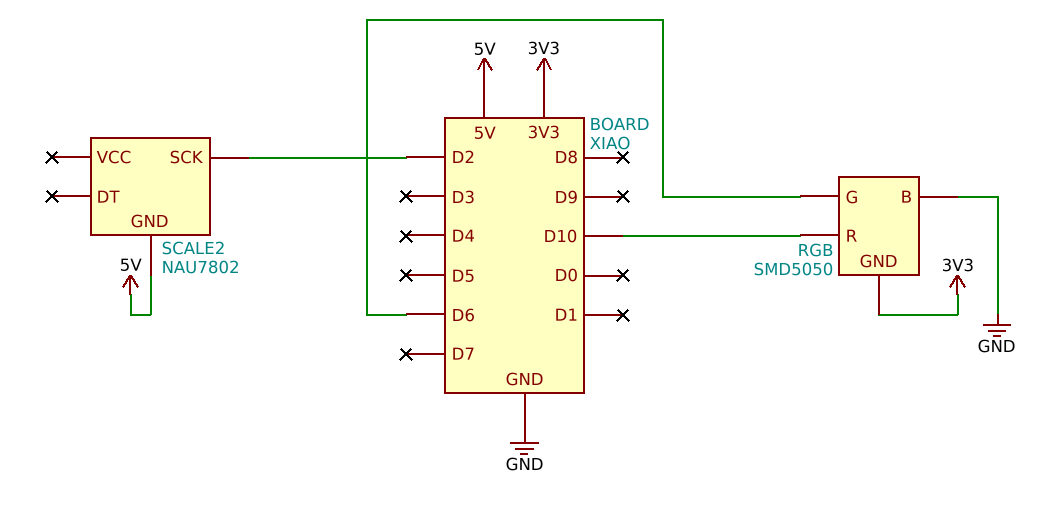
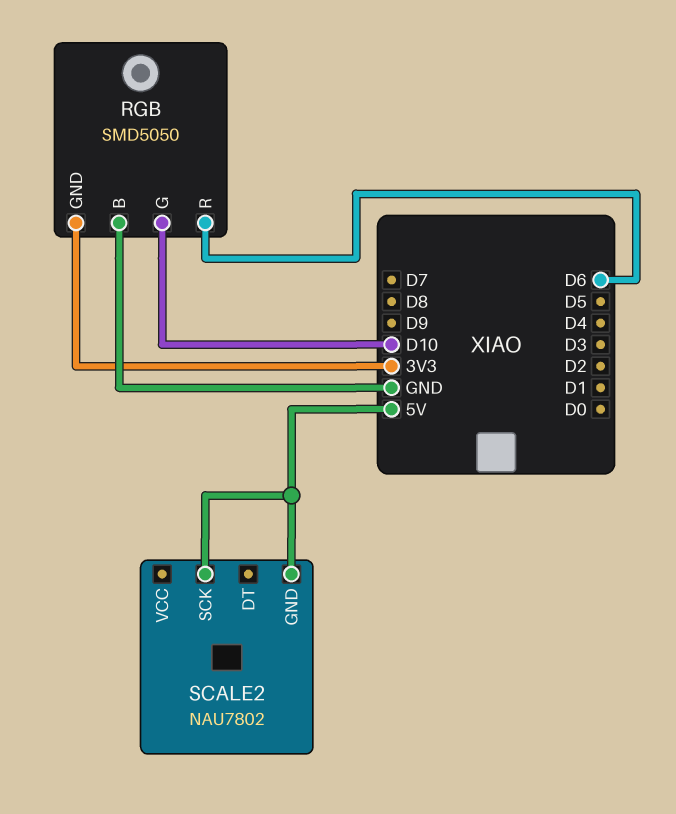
RGB pin G: D6 -> D10
RGB pin R: D10 -> D6
SCALE2 pin SCK: D2 -> 5V

